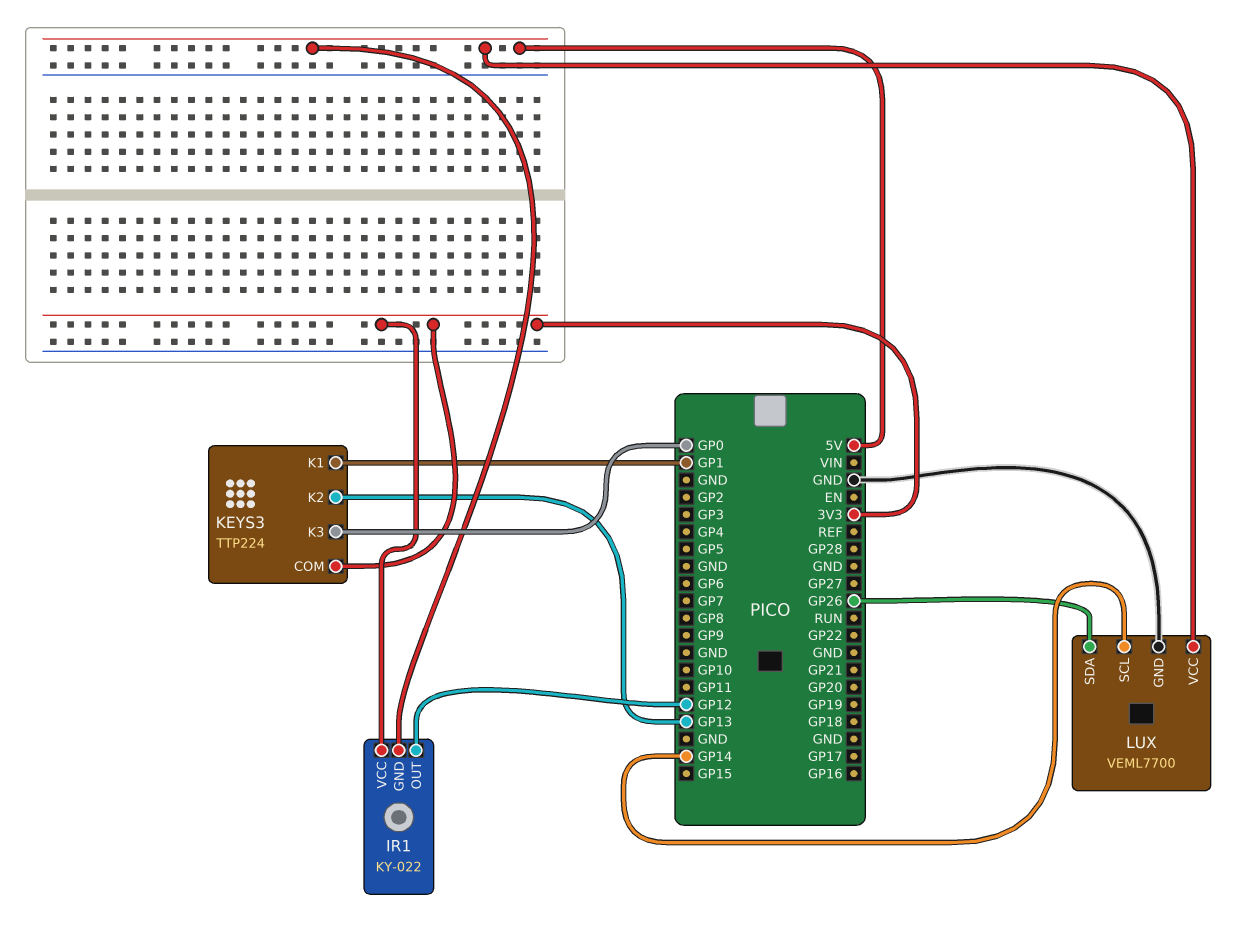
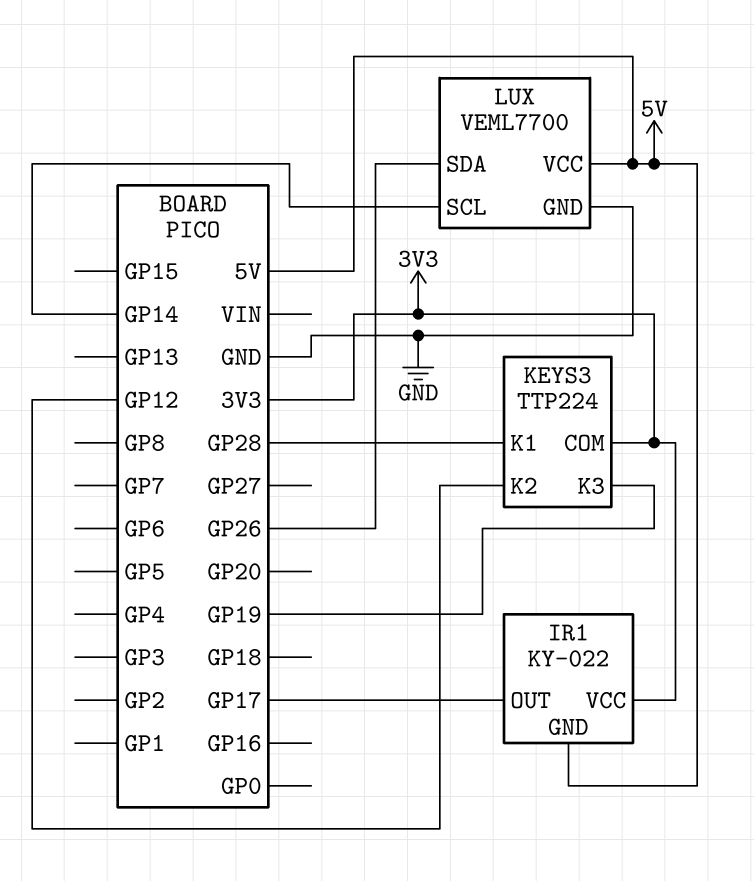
IR1 pin OUT: GP12 -> GP17
KEYS3 pin K1: GP1 -> GP28
KEYS3 pin K2: GP13 -> GP12
KEYS3 pin K3: GP0 -> GP19

